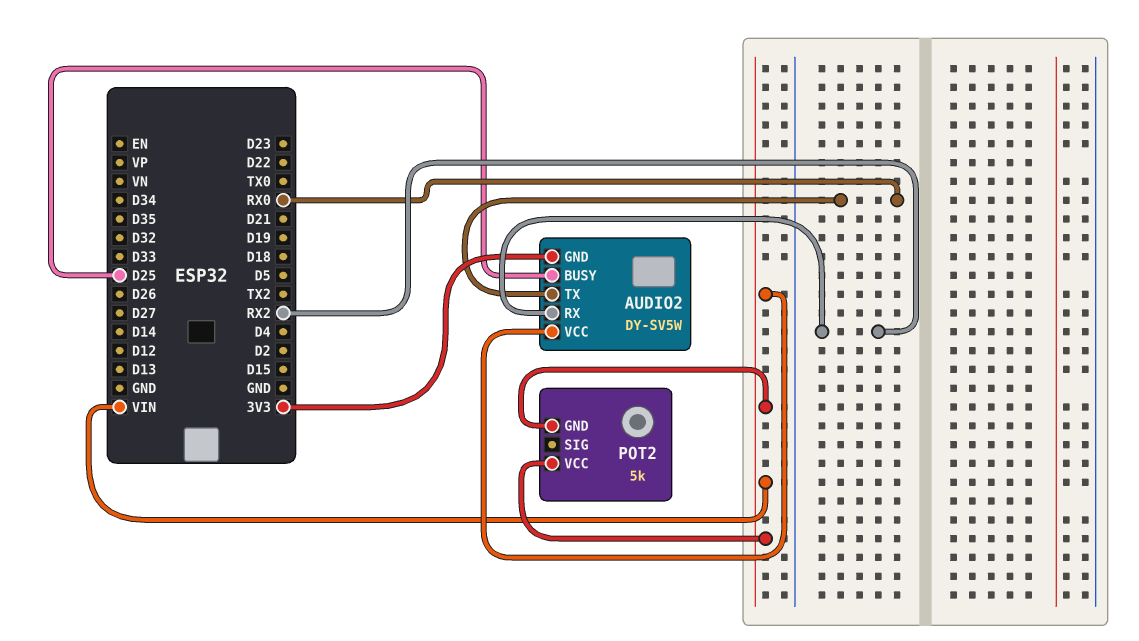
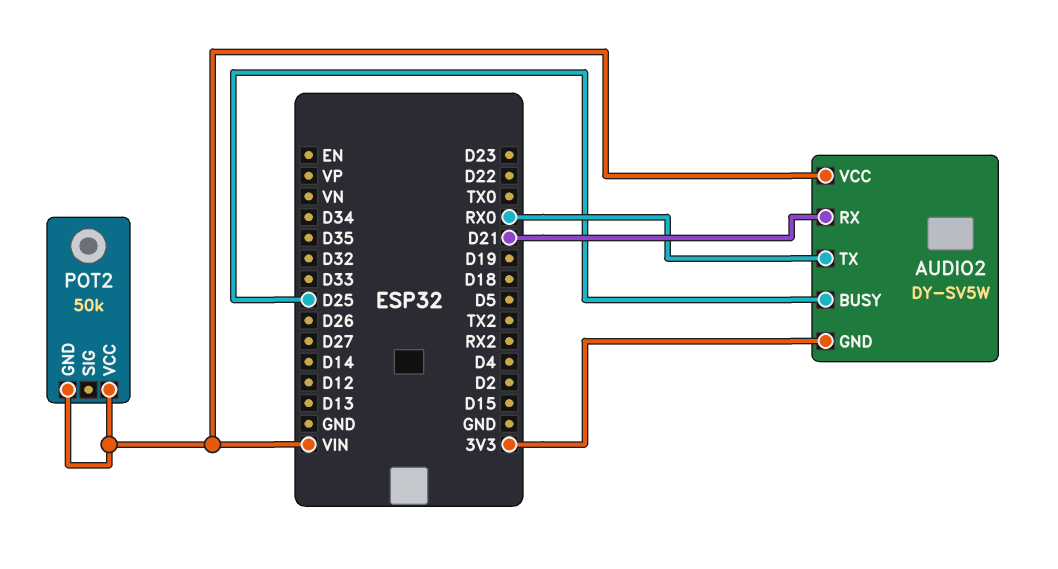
AUDIO2 pin RX: RX2 -> D21
POT2: 5k -> 50k

